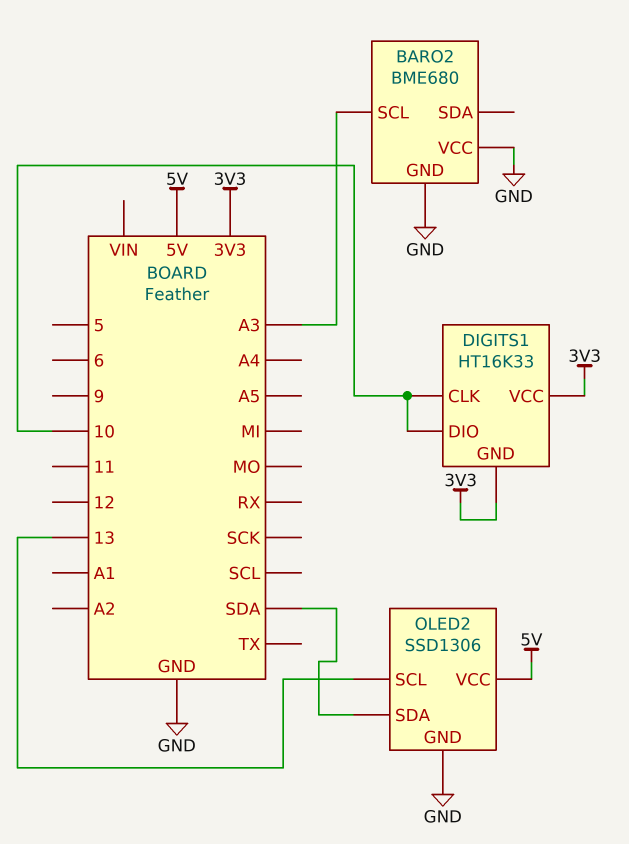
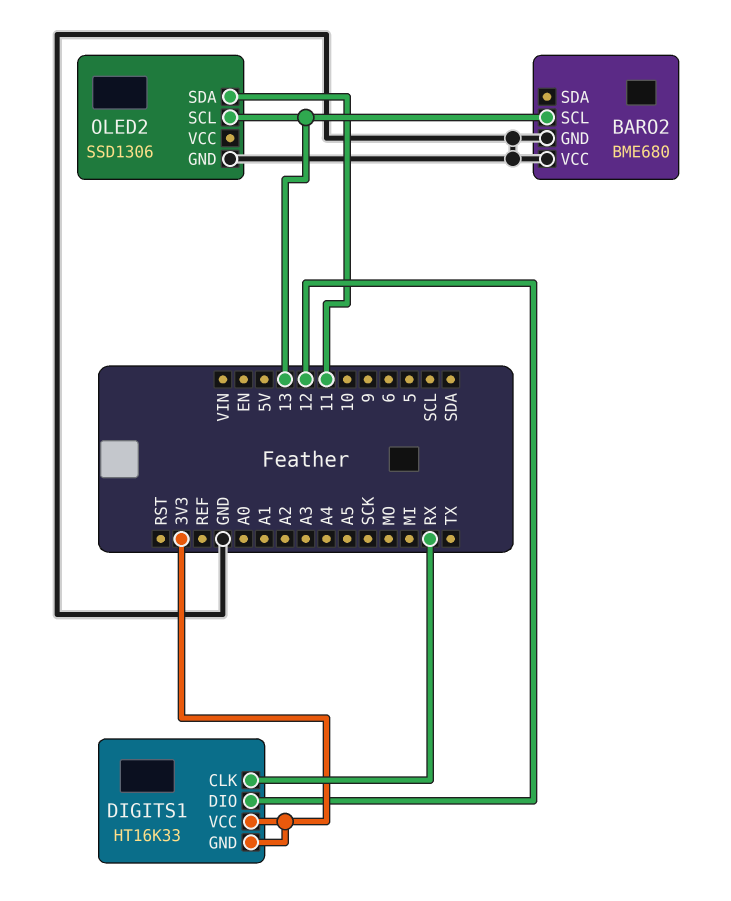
BARO2 pin SCL: A3 -> 13
DIGITS1 pin CLK: 10 -> RX
DIGITS1 pin DIO: 10 -> 12
OLED2 pin SDA: SDA -> 11
OLED2 pin VCC: 5V -> none

